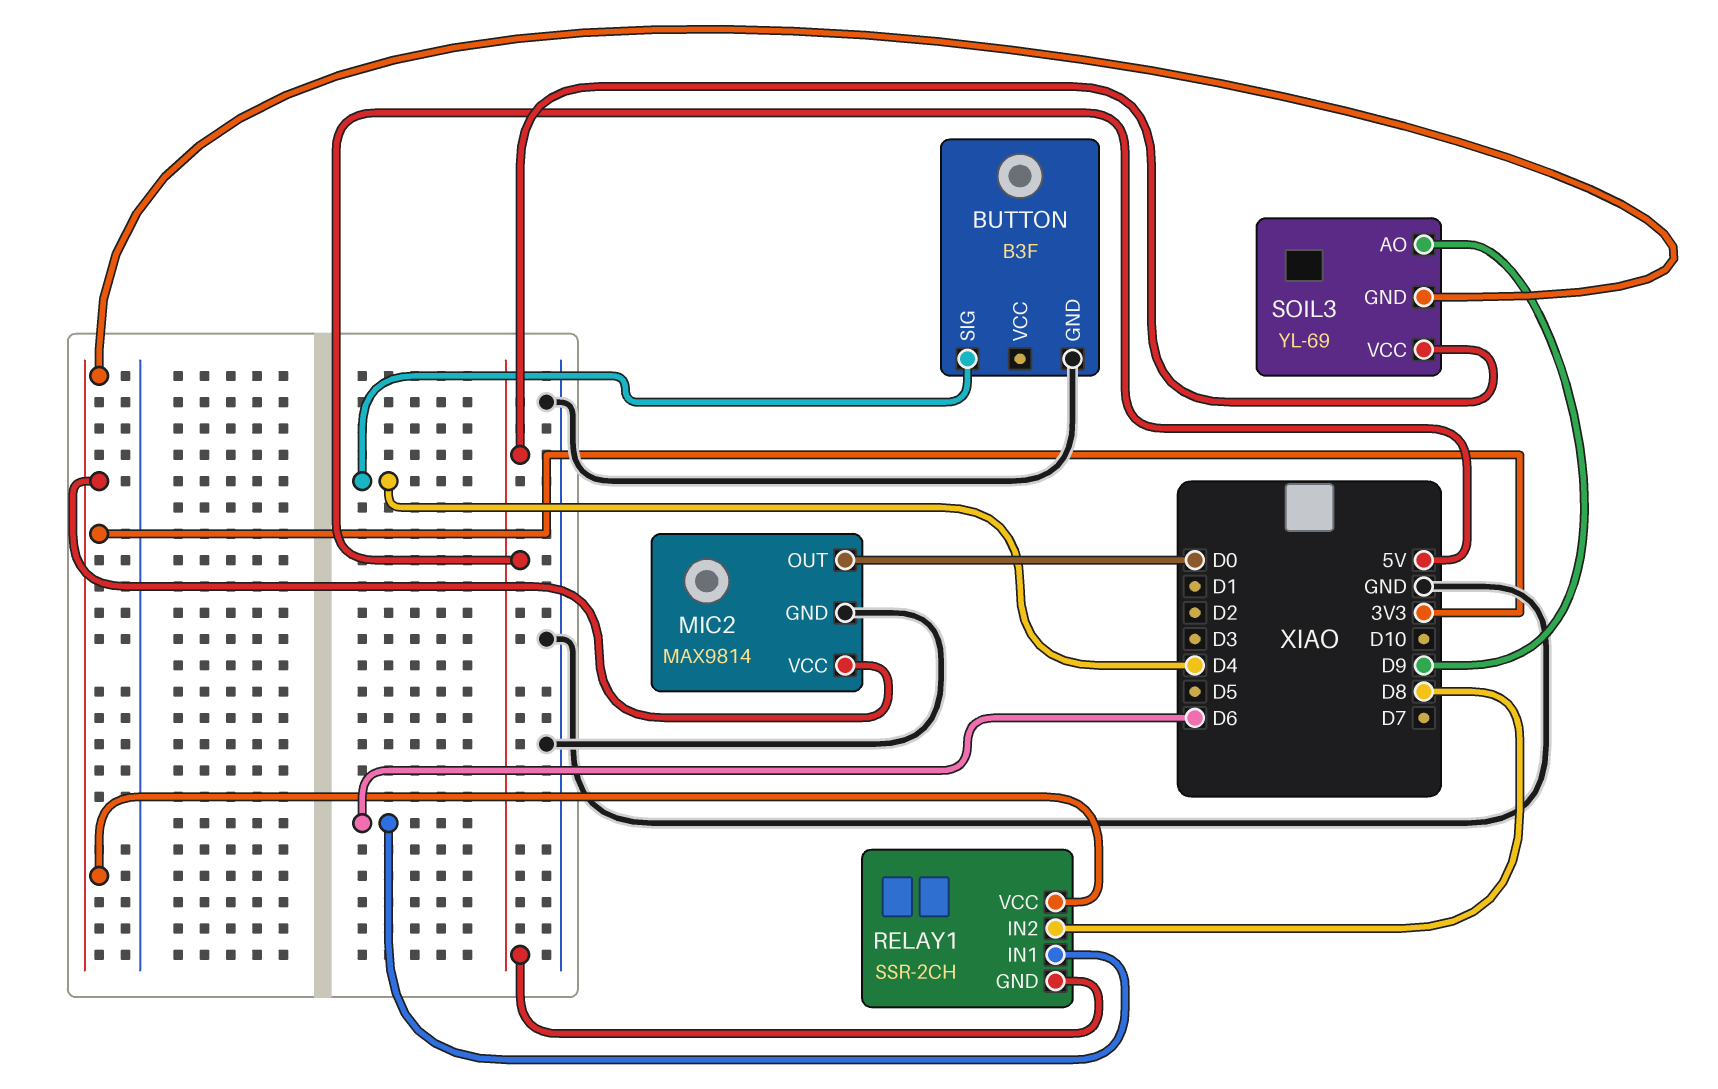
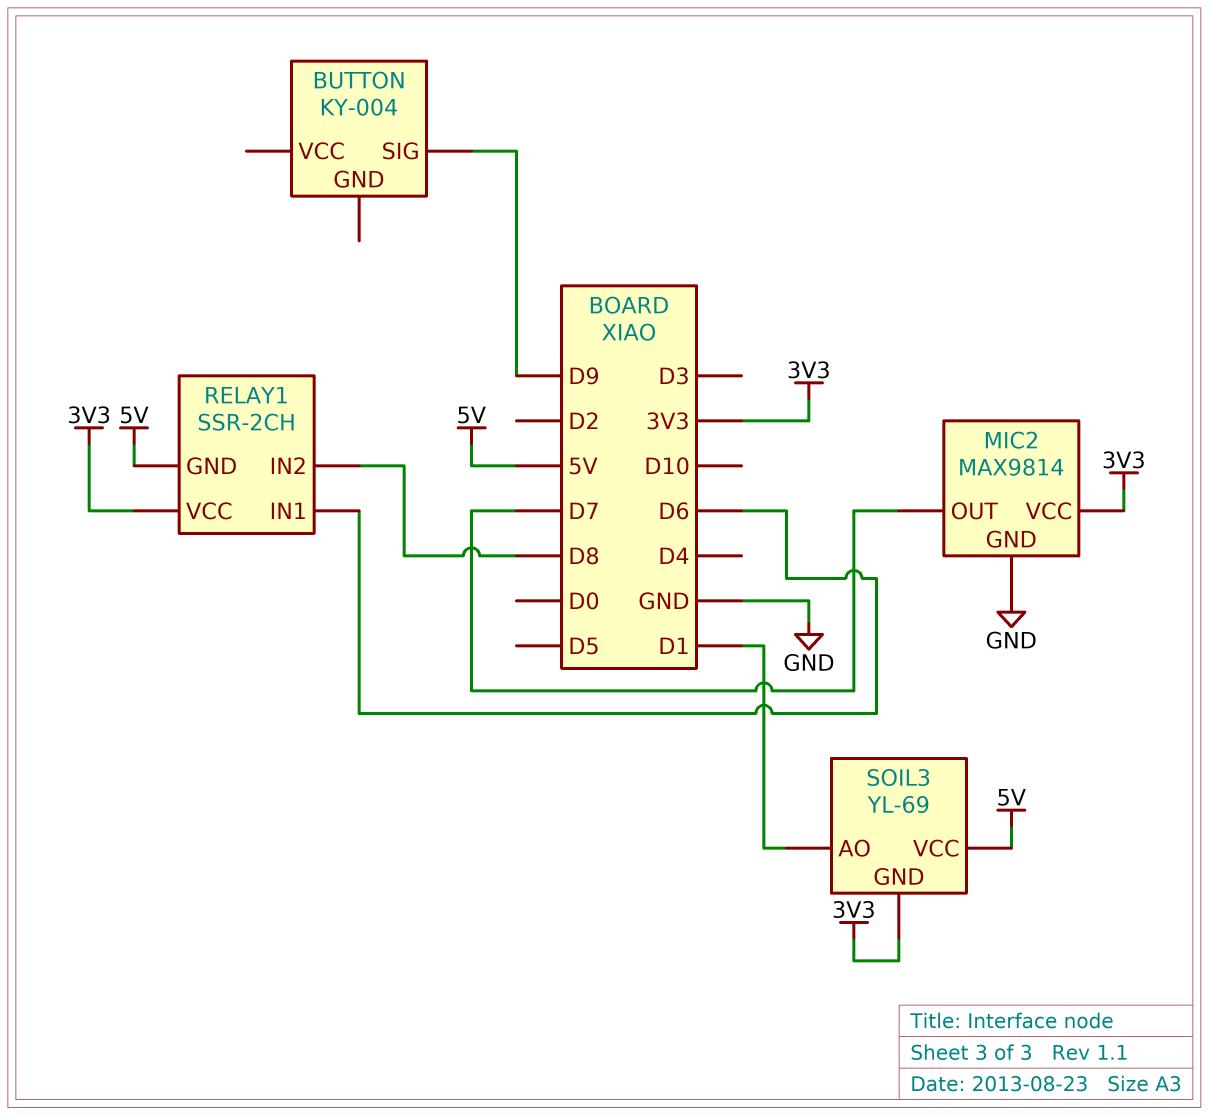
BUTTON: B3F -> KY-004
BUTTON pin GND: GND -> none
BUTTON pin SIG: D4 -> D9
MIC2 pin OUT: D0 -> D7
SOIL3 pin AO: D9 -> D1

